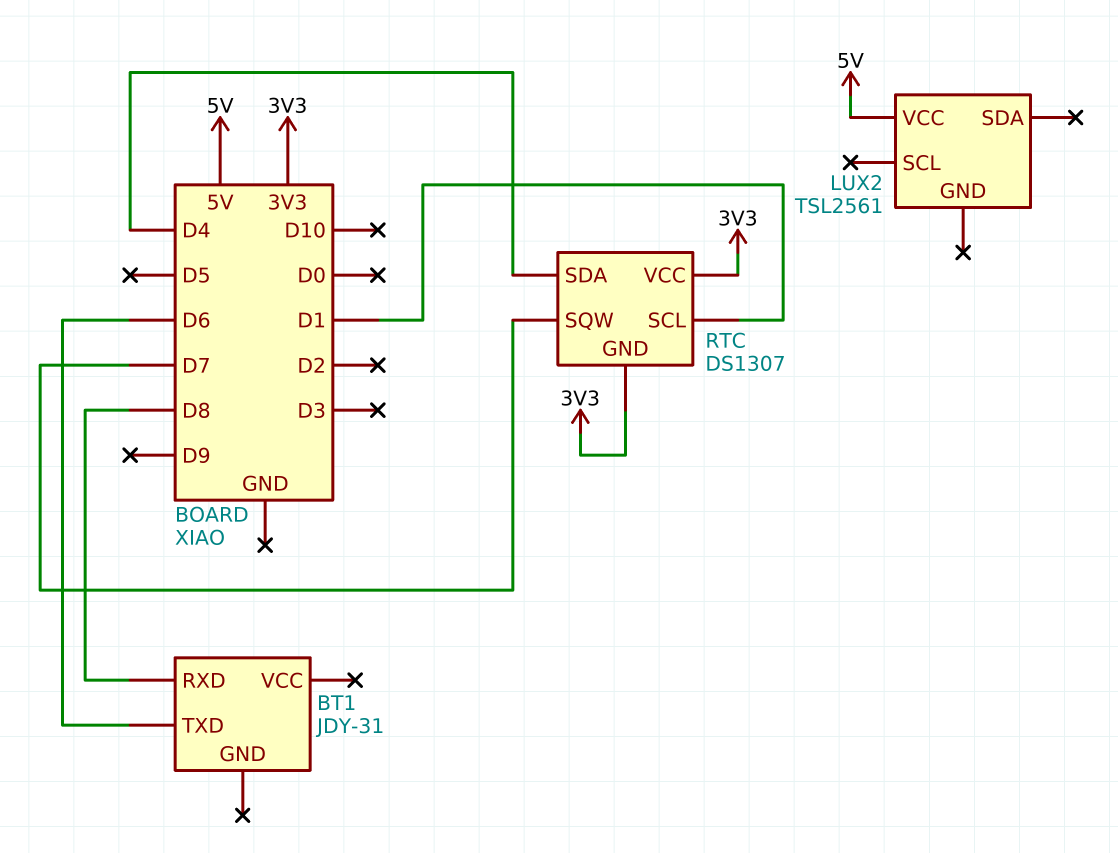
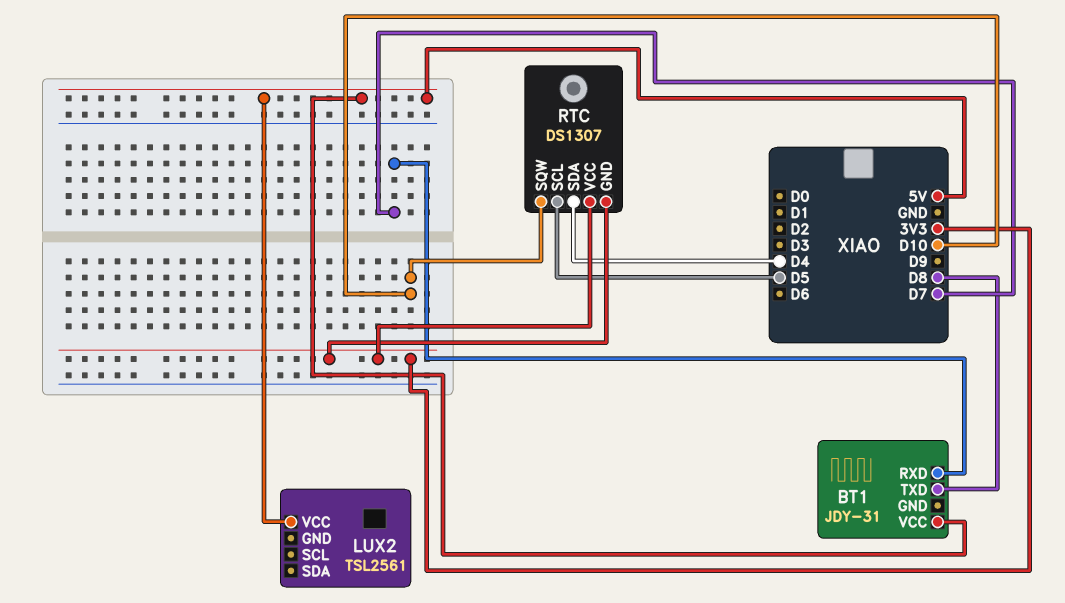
BT1 pin RXD: D8 -> D7
BT1 pin TXD: D6 -> D8
BT1 pin VCC: none -> 5V
RTC pin SCL: D1 -> D5
RTC pin SQW: D7 -> D10

